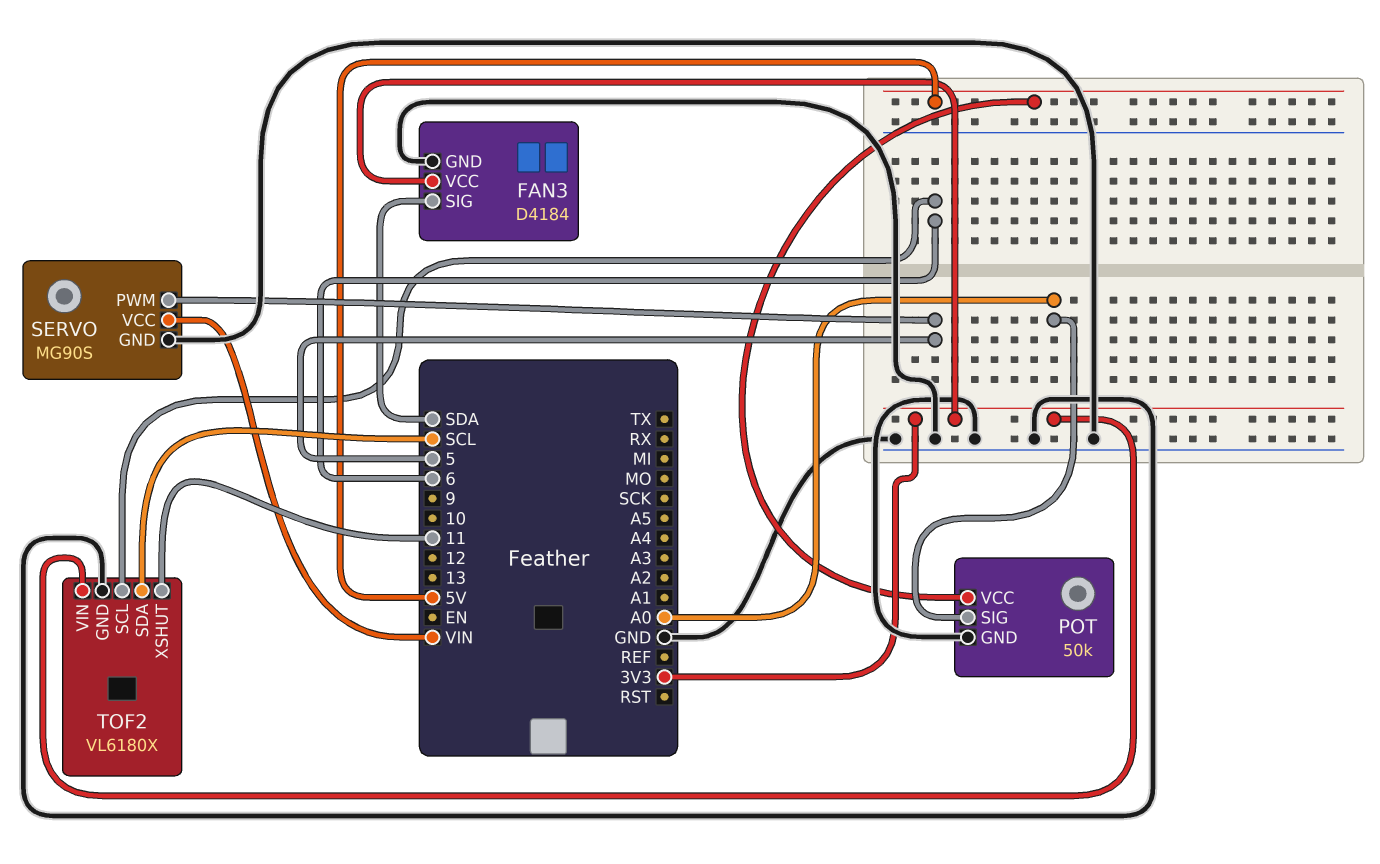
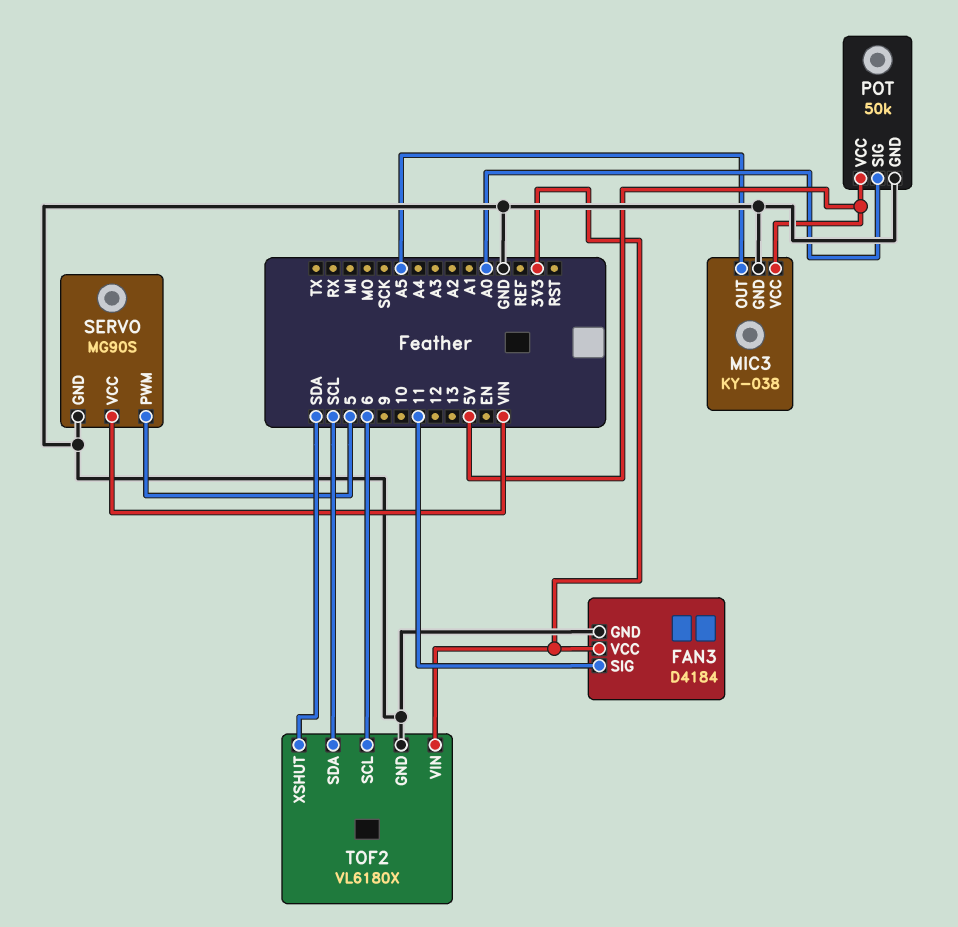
FAN3 pin SIG: SDA -> 11
MIC3: none -> KY-038
MIC3 pin GND: none -> GND
MIC3 pin OUT: none -> A5
MIC3 pin VCC: none -> 5V
TOF2 pin XSHUT: 11 -> SDA

